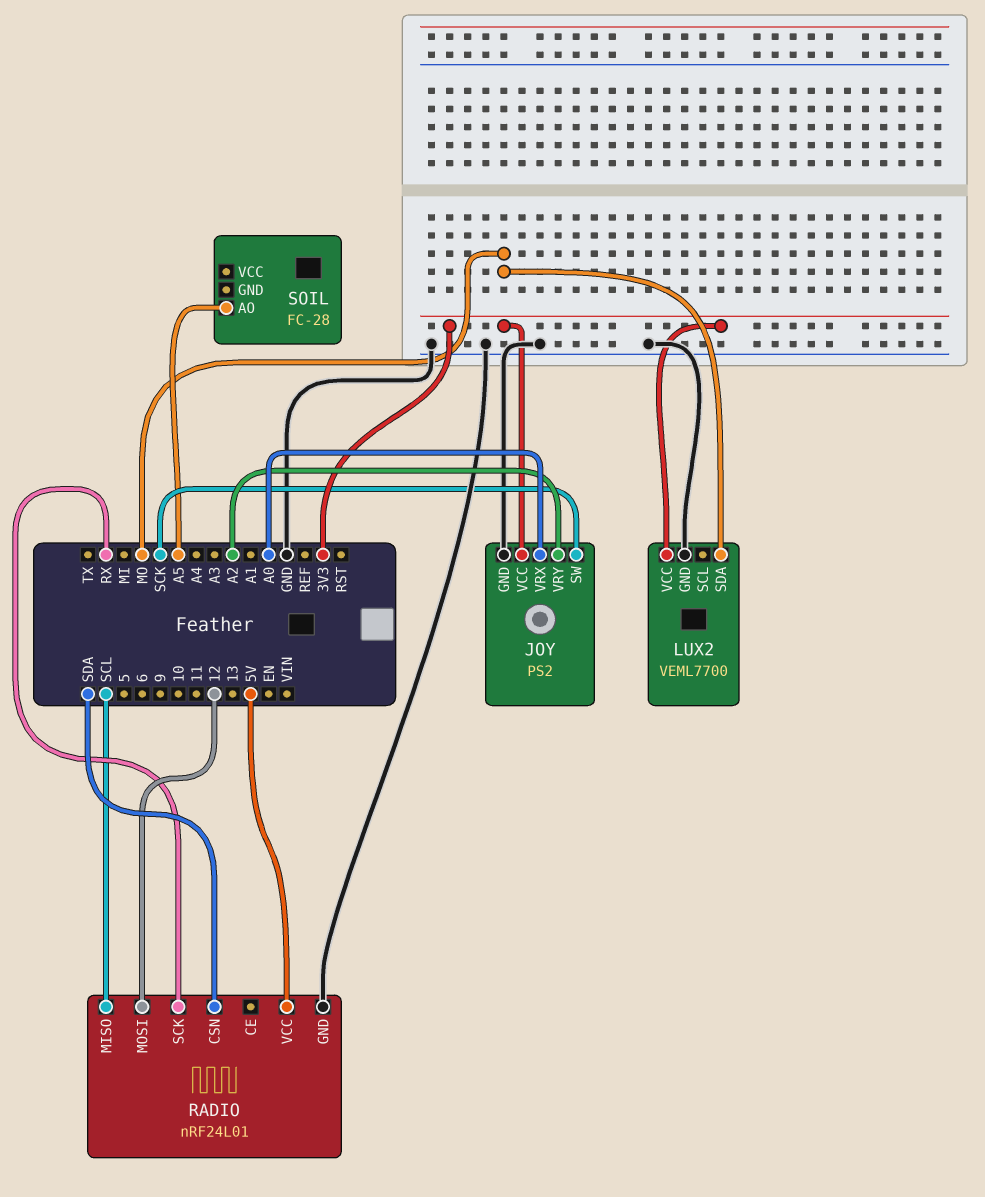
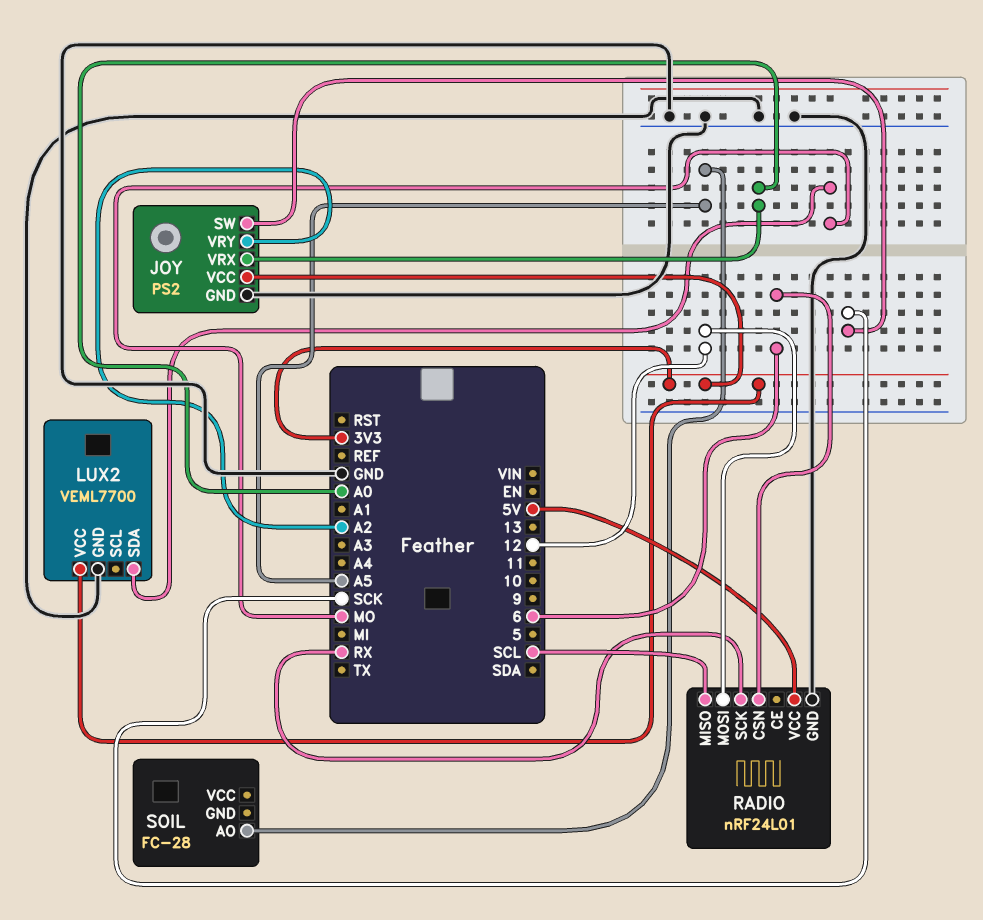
RADIO pin CSN: SDA -> 6

